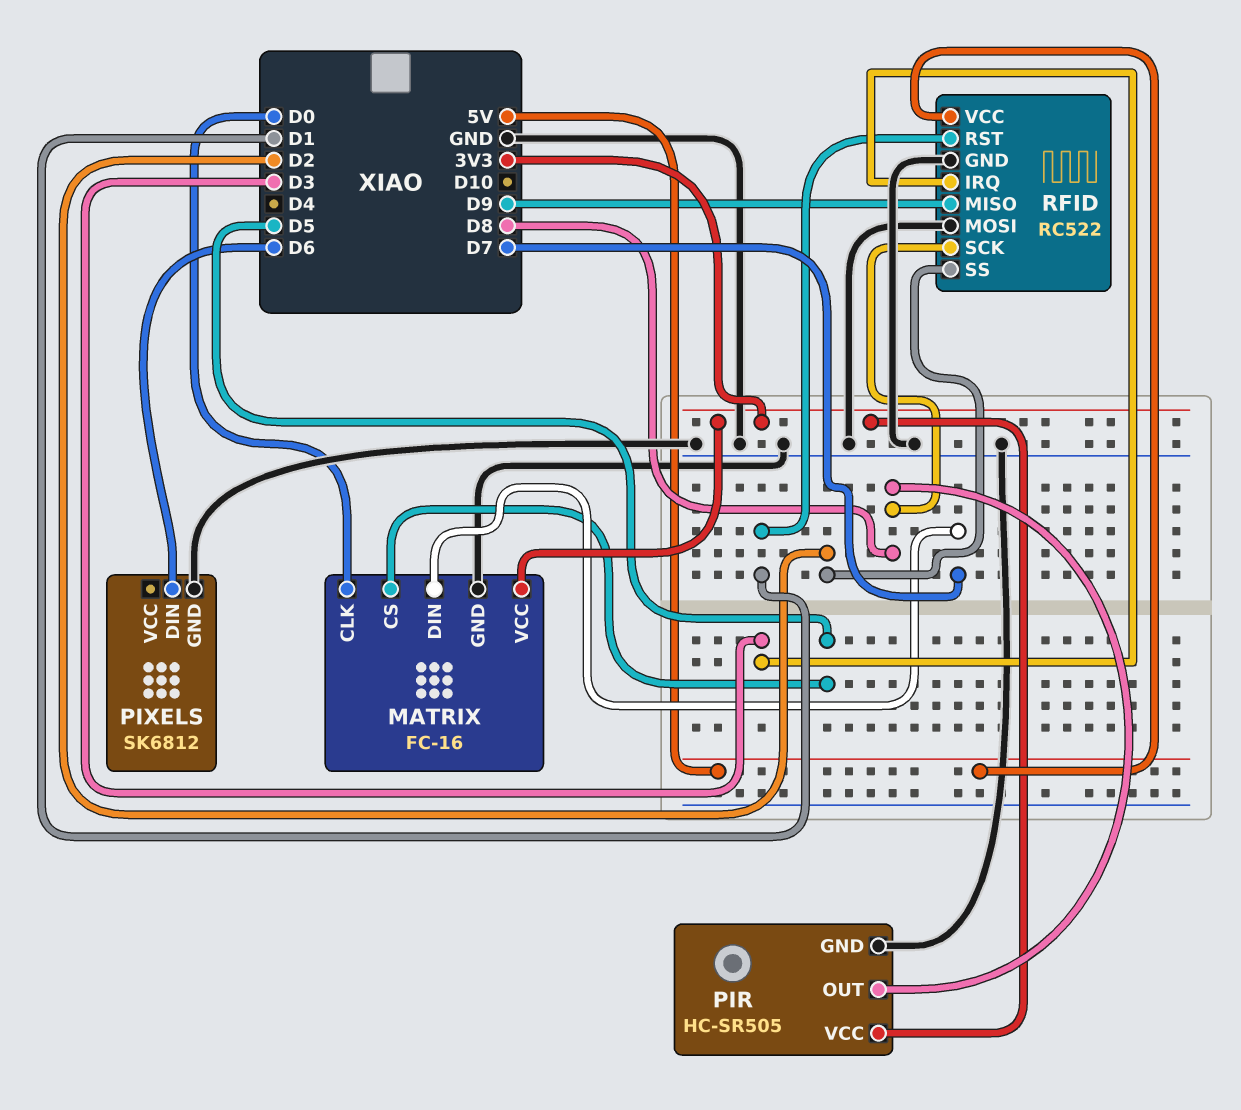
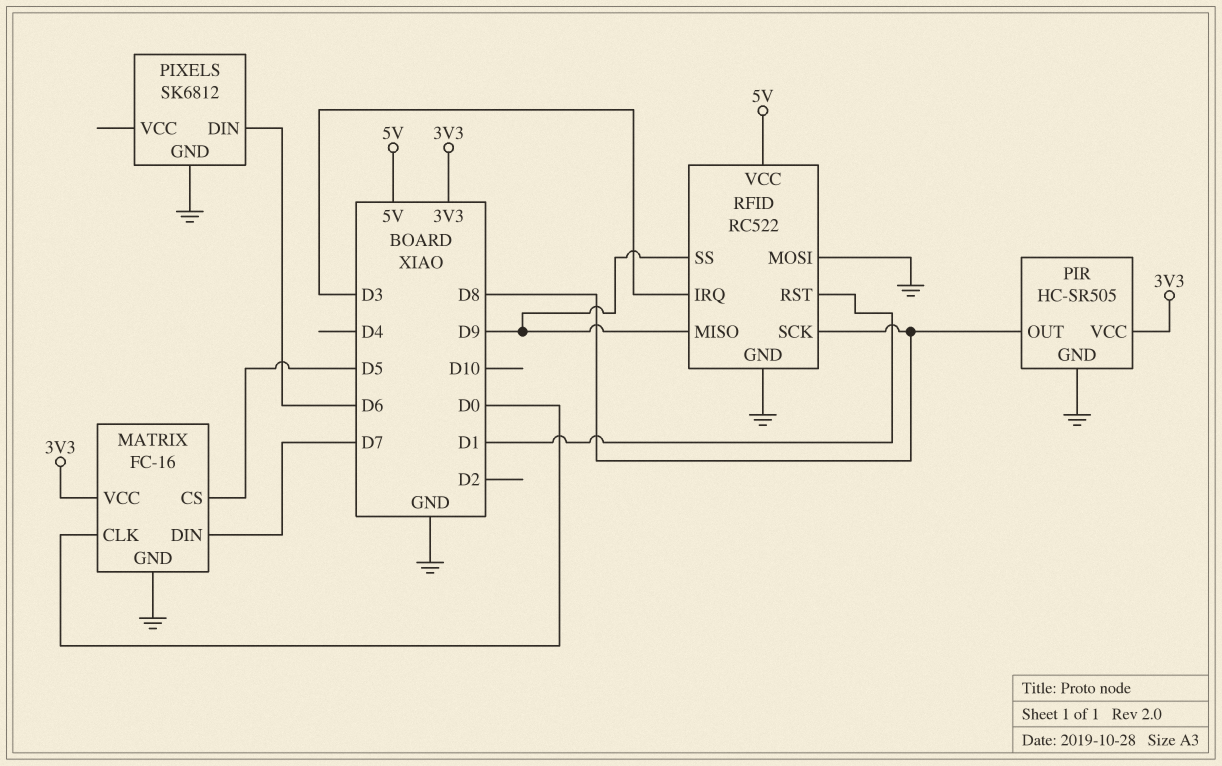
RFID pin SS: D2 -> D9

